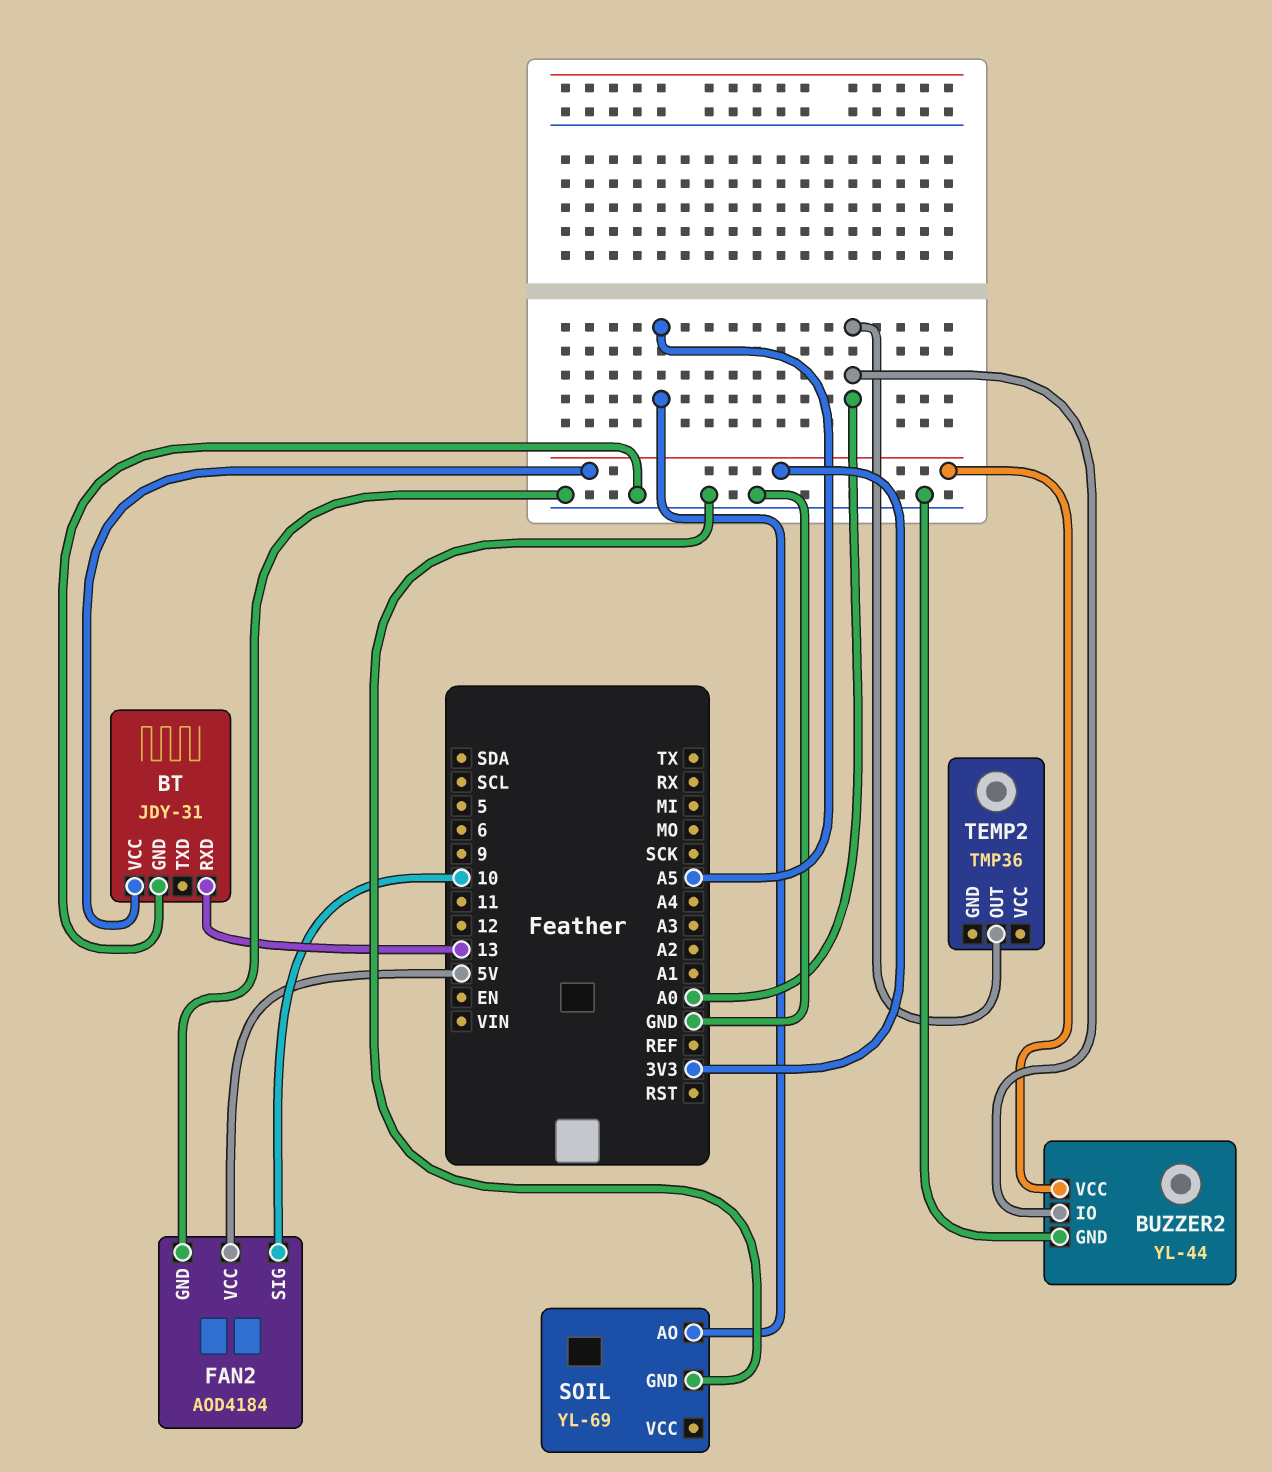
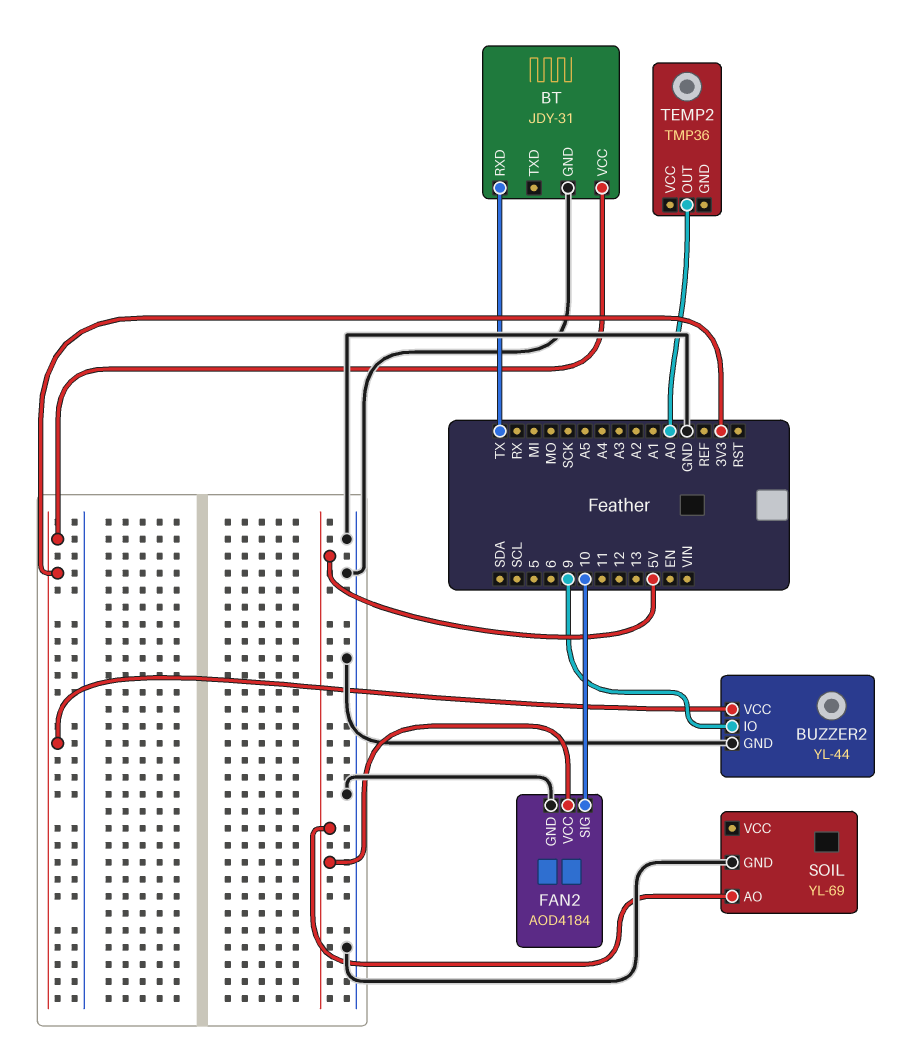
BT pin RXD: 13 -> TX
BUZZER2 pin IO: A0 -> 9
SOIL pin AO: A5 -> 5V

